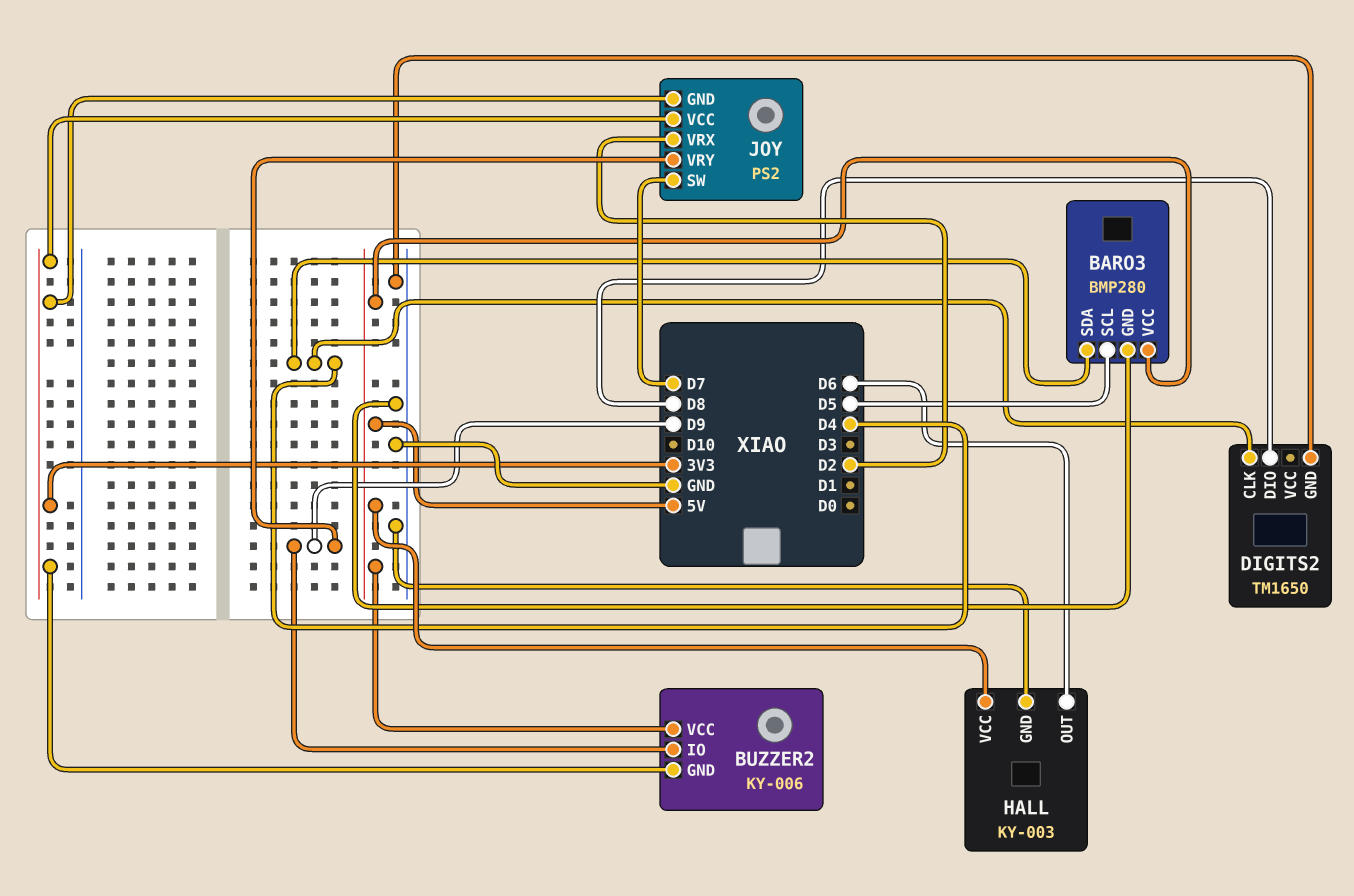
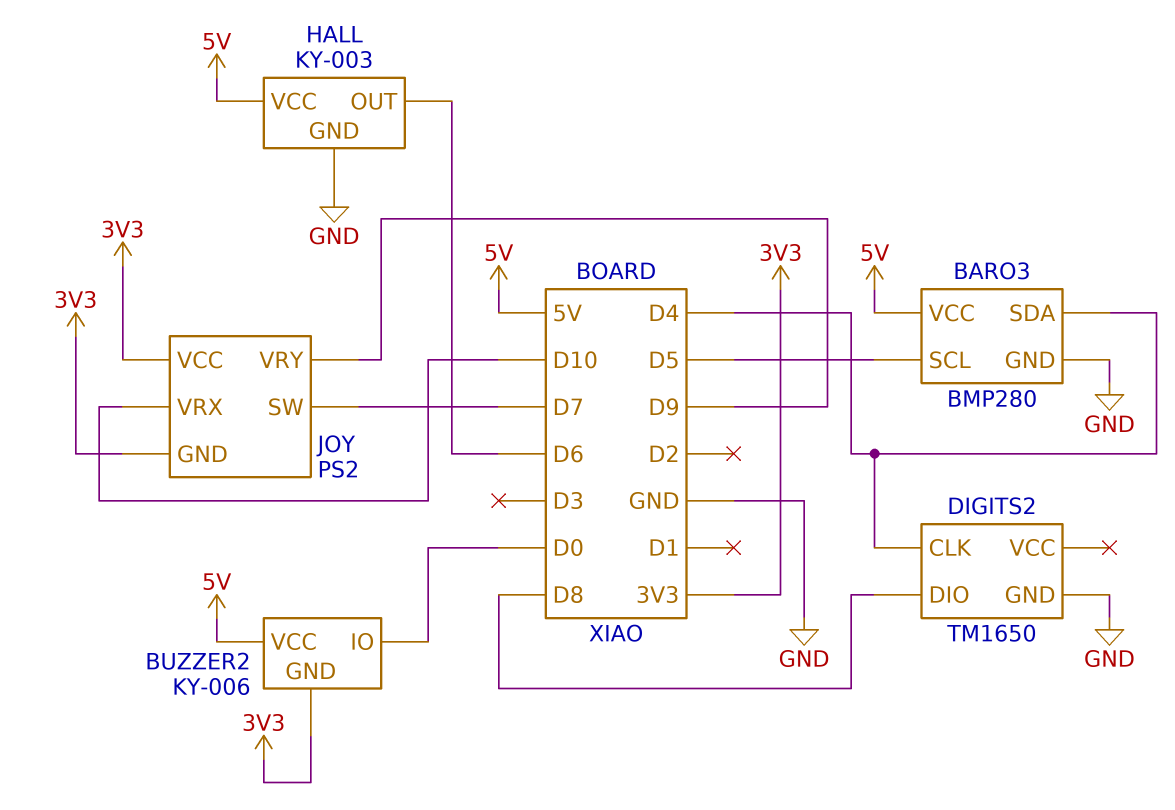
BUZZER2 pin IO: D9 -> D0
JOY pin VRX: D2 -> D10

